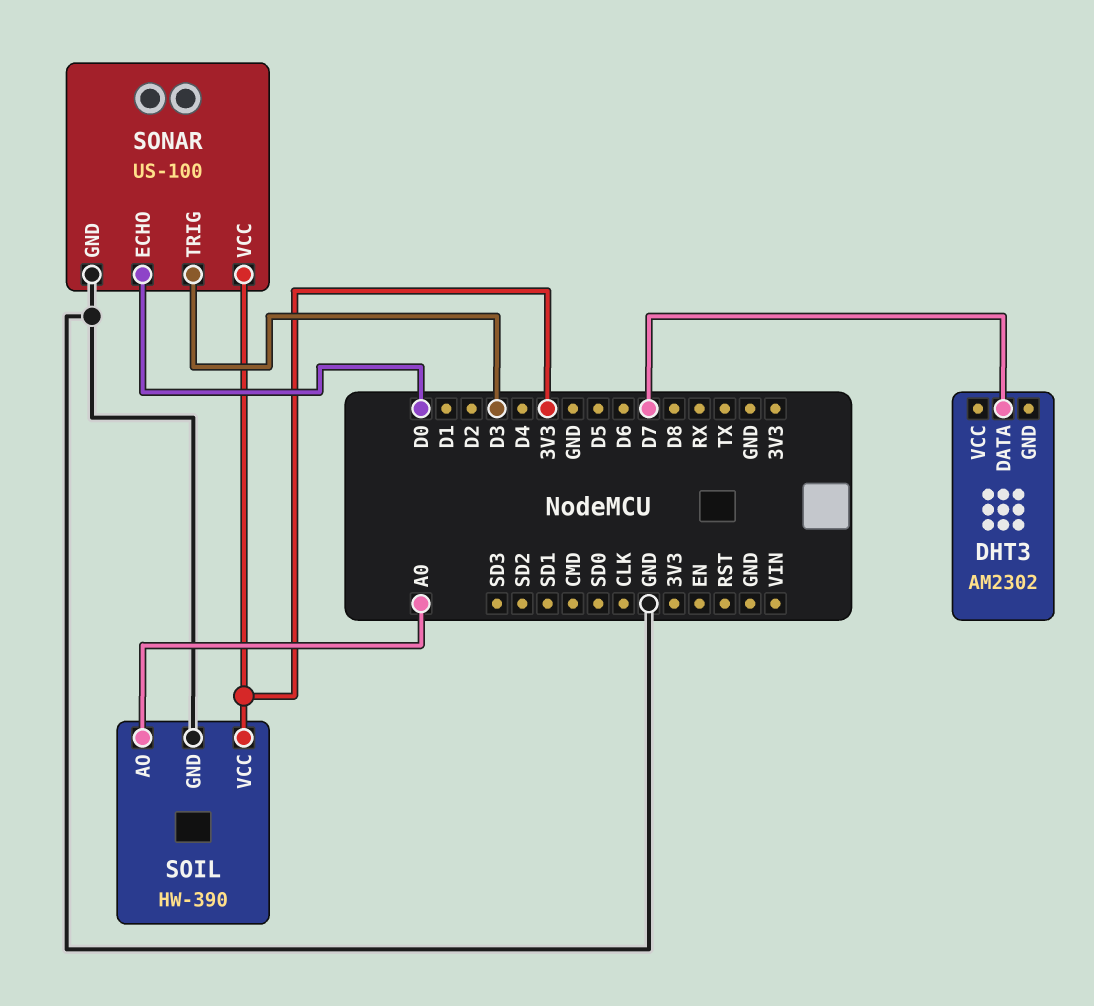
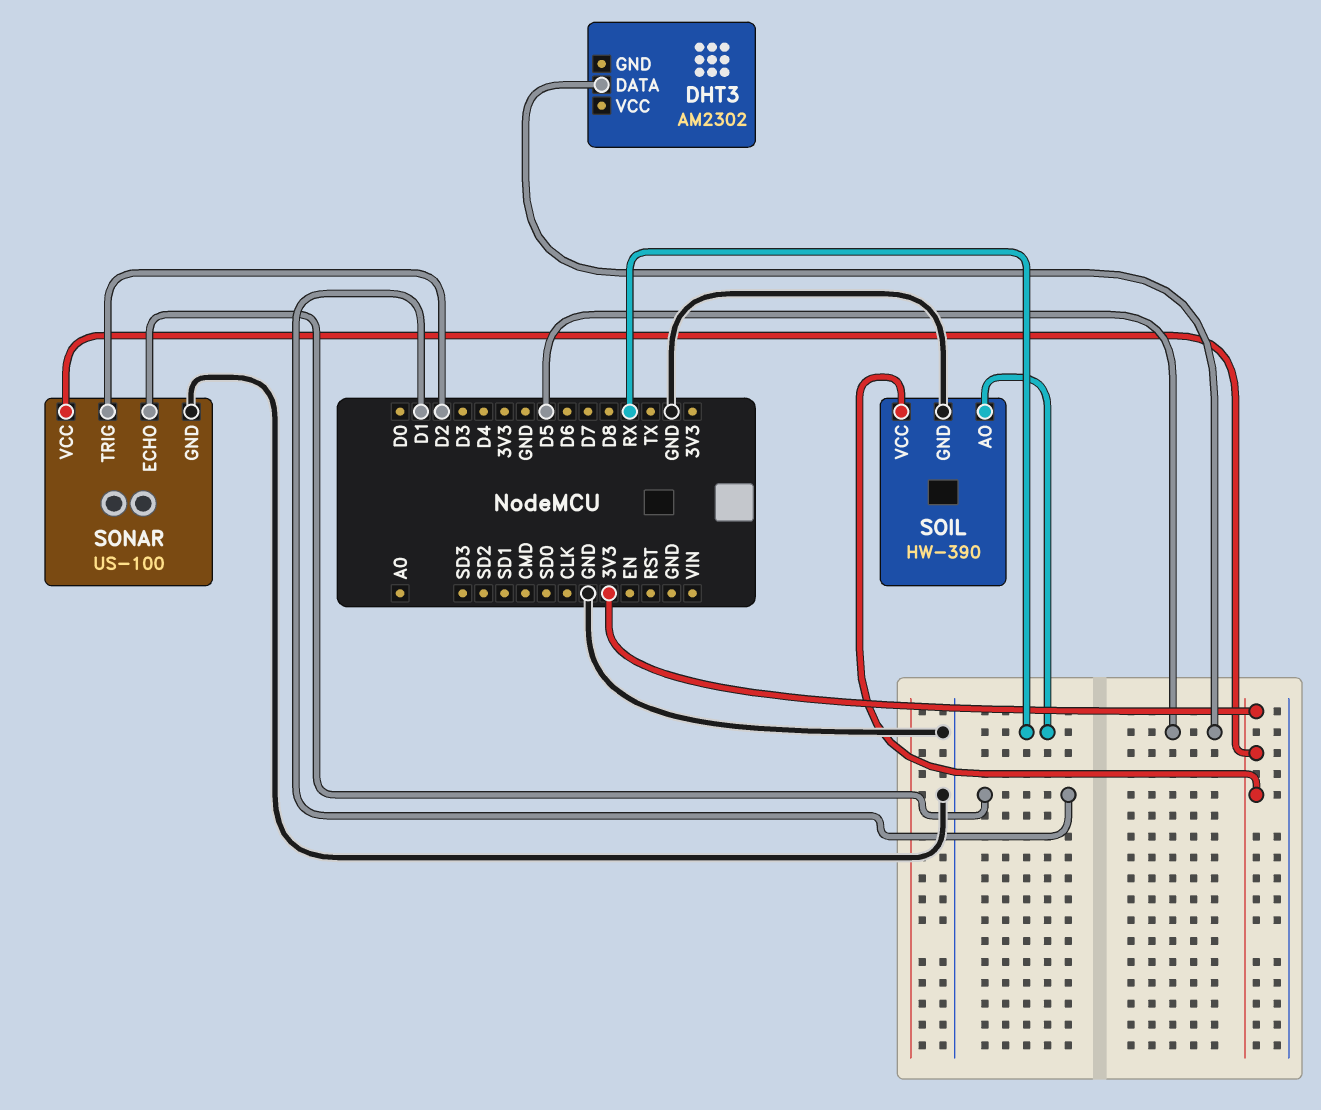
DHT3 pin DATA: D7 -> D5
SOIL pin AO: A0 -> RX
SONAR pin ECHO: D0 -> D1
SONAR pin TRIG: D3 -> D2

